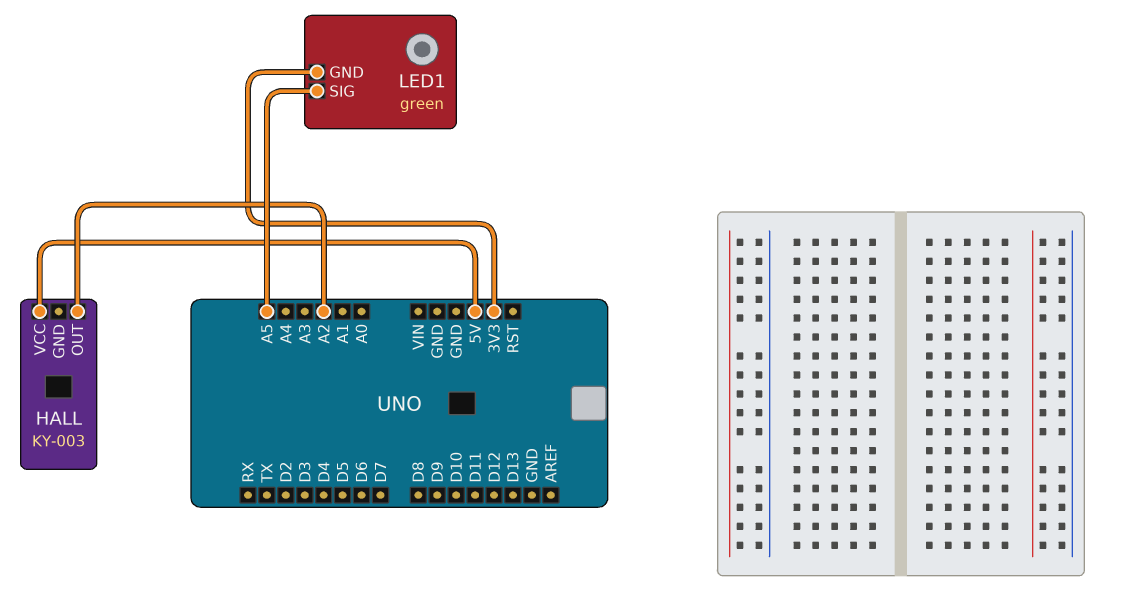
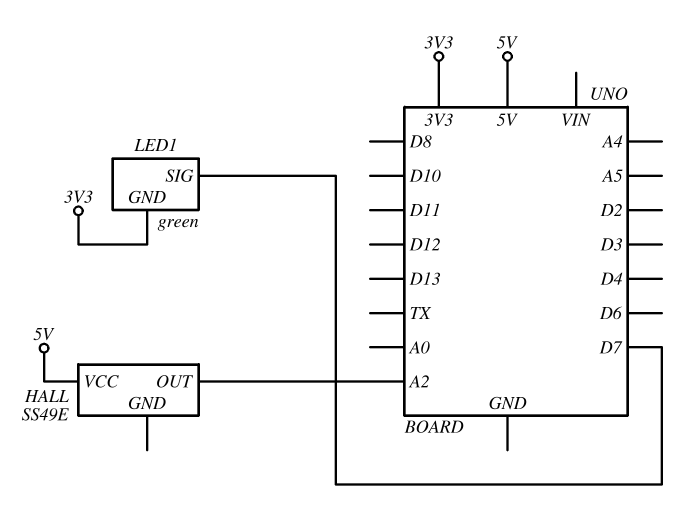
HALL: KY-003 -> SS49E
LED1 pin SIG: A5 -> D7

